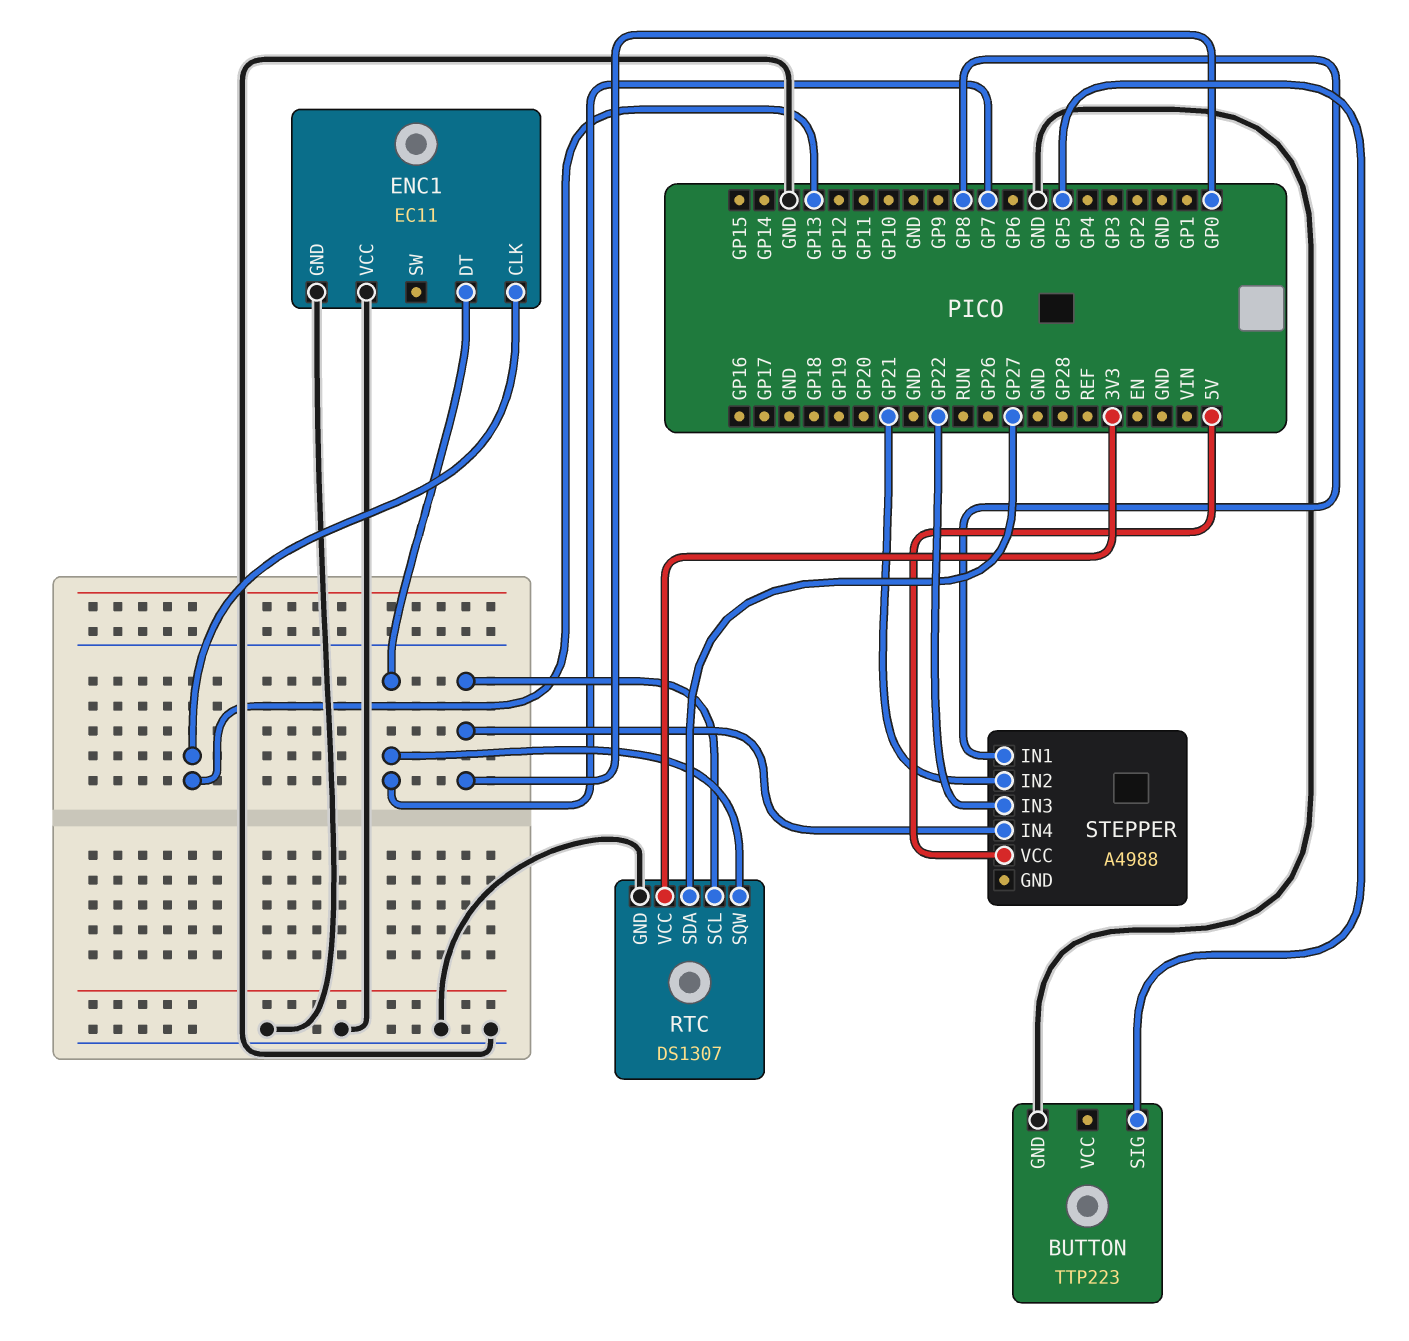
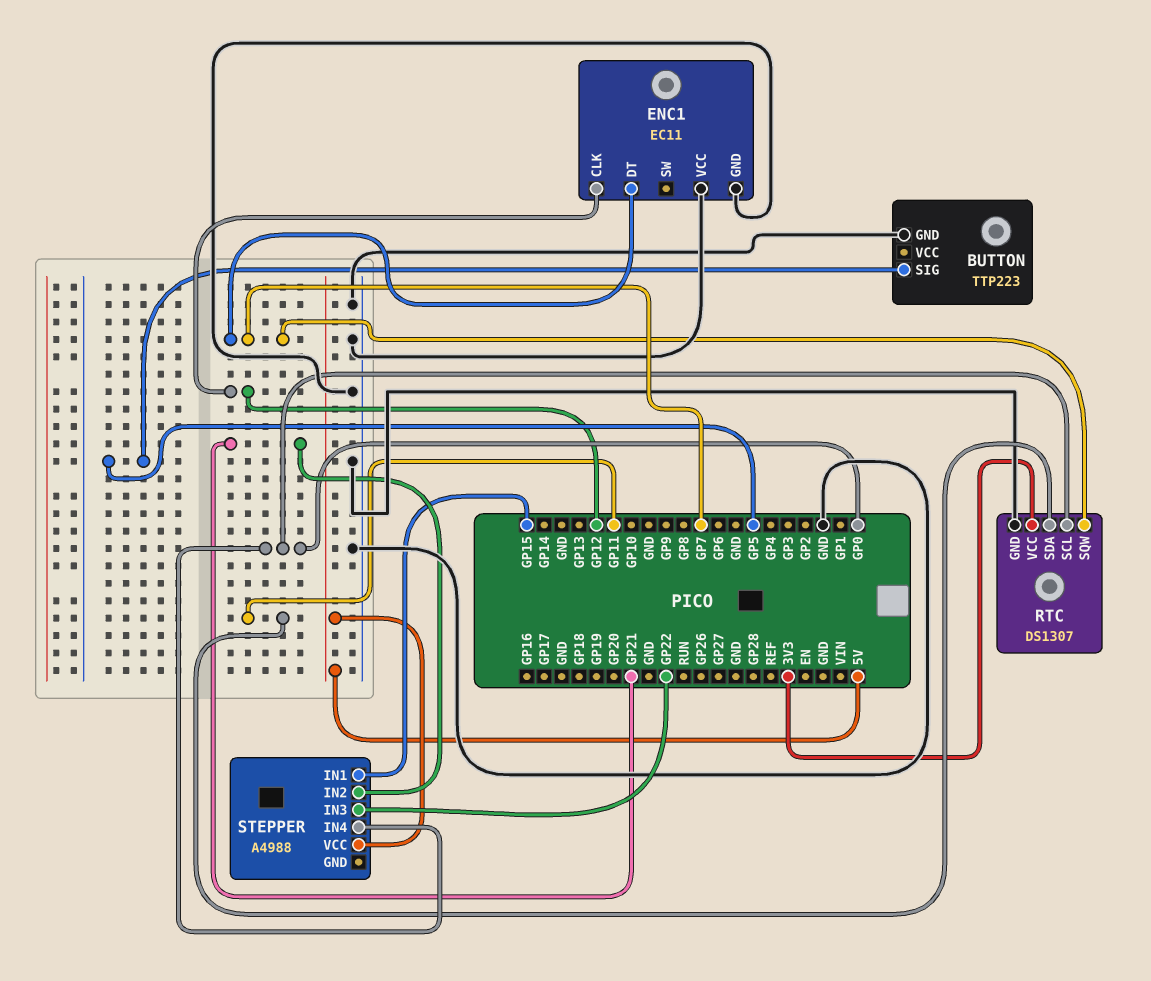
ENC1 pin CLK: GP13 -> GP12
RTC pin SDA: GP27 -> GP11
STEPPER pin IN1: GP8 -> GP15

